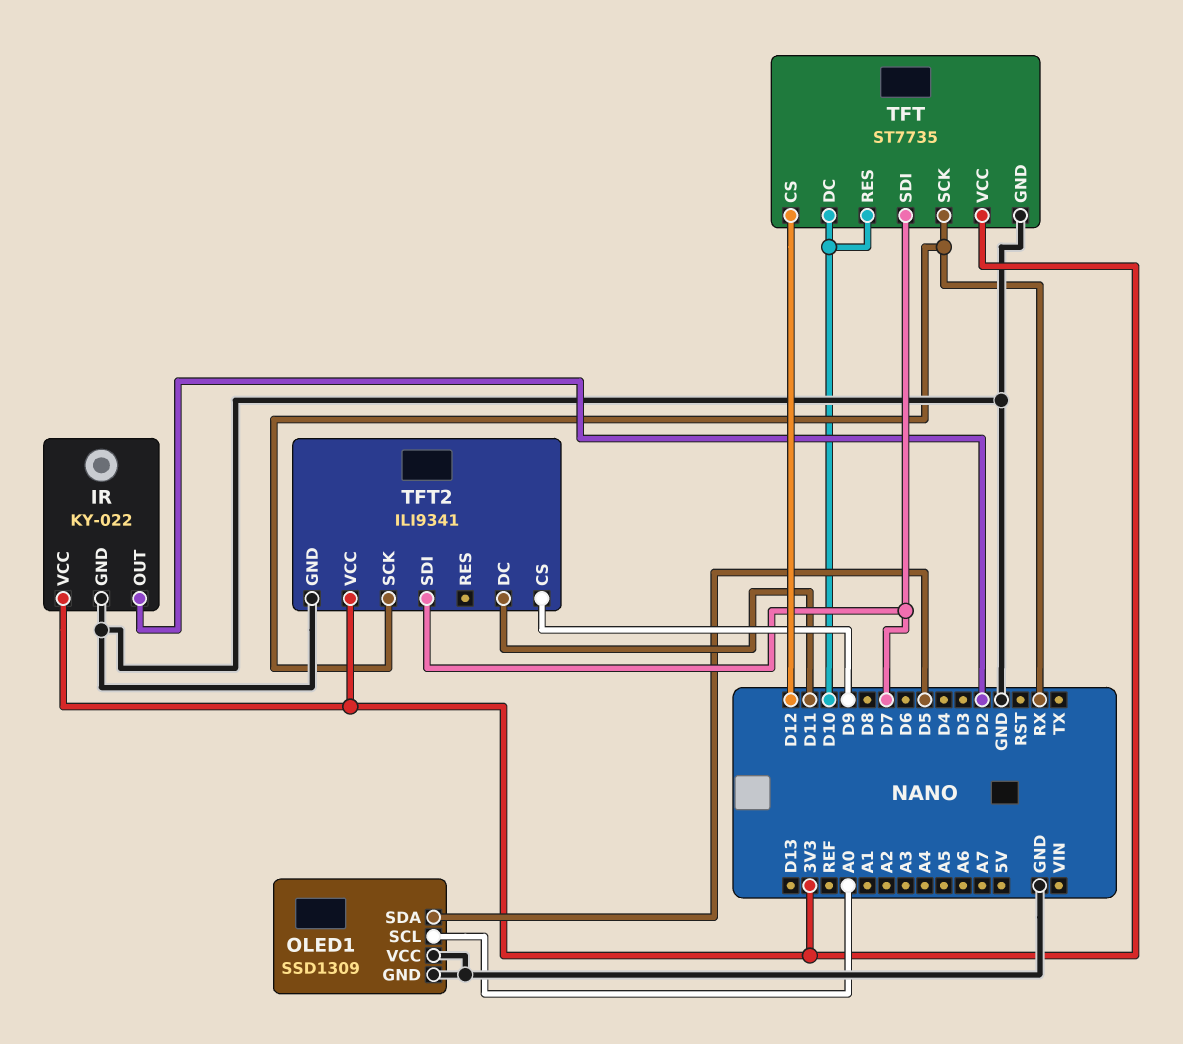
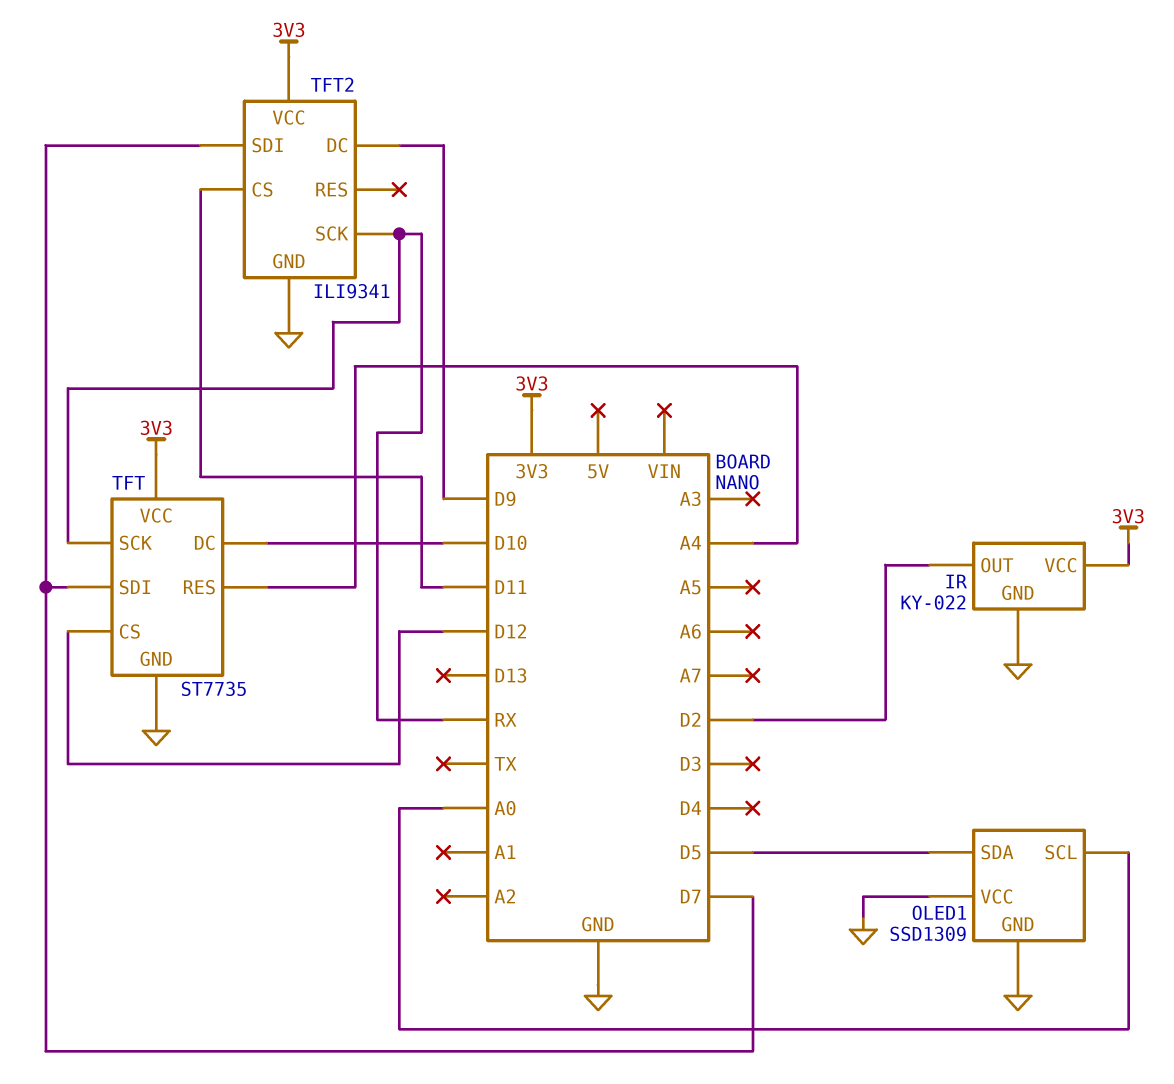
TFT pin RES: D10 -> A4
TFT2 pin CS: D9 -> D11
TFT2 pin DC: D11 -> D9

